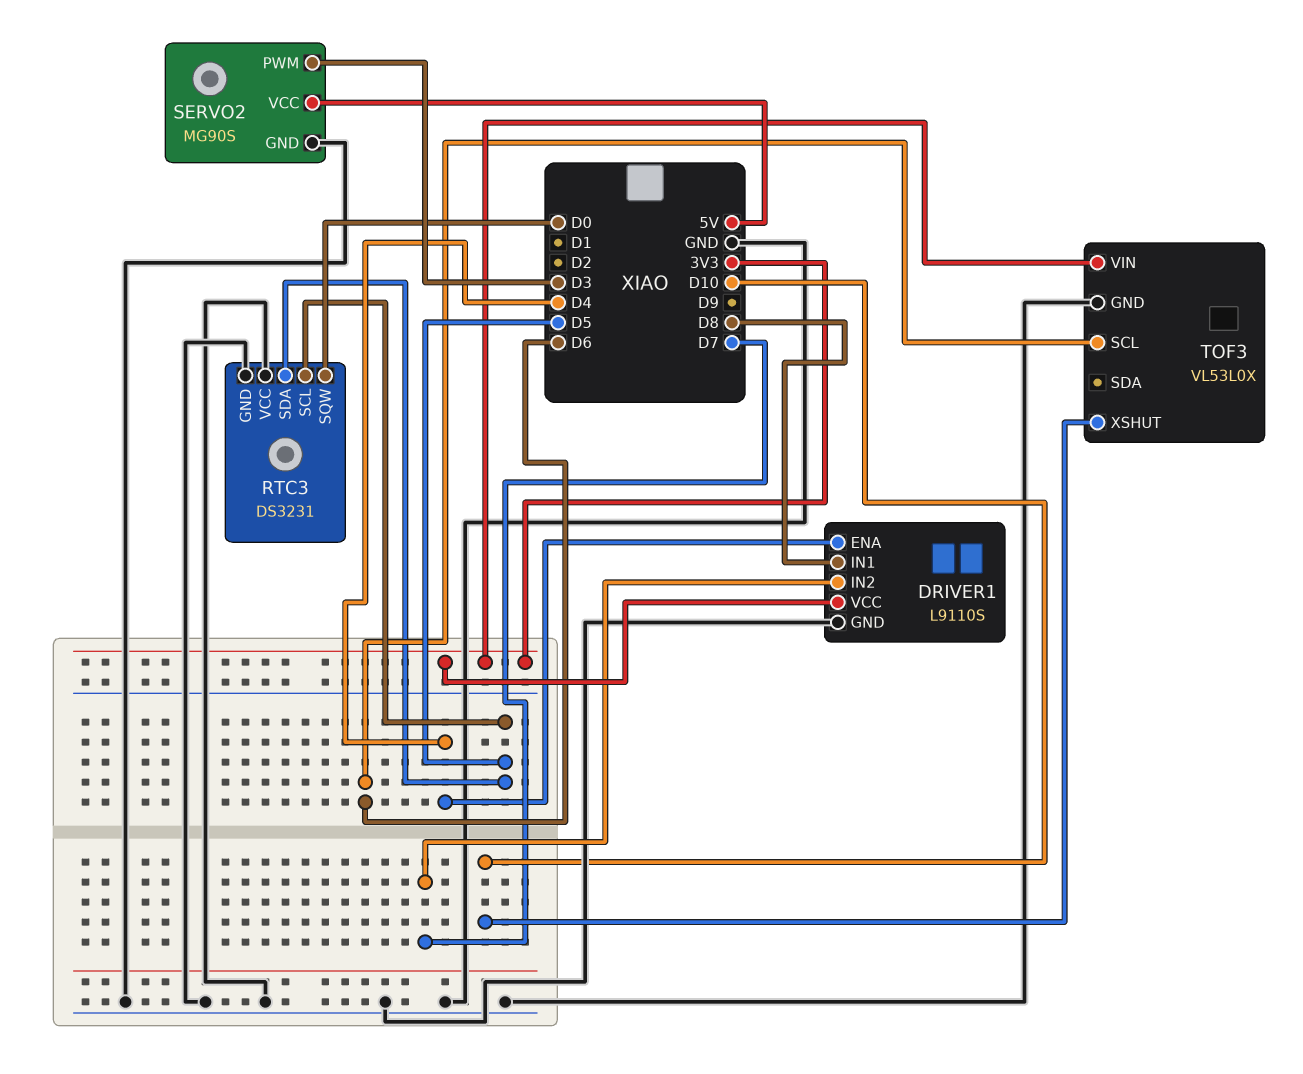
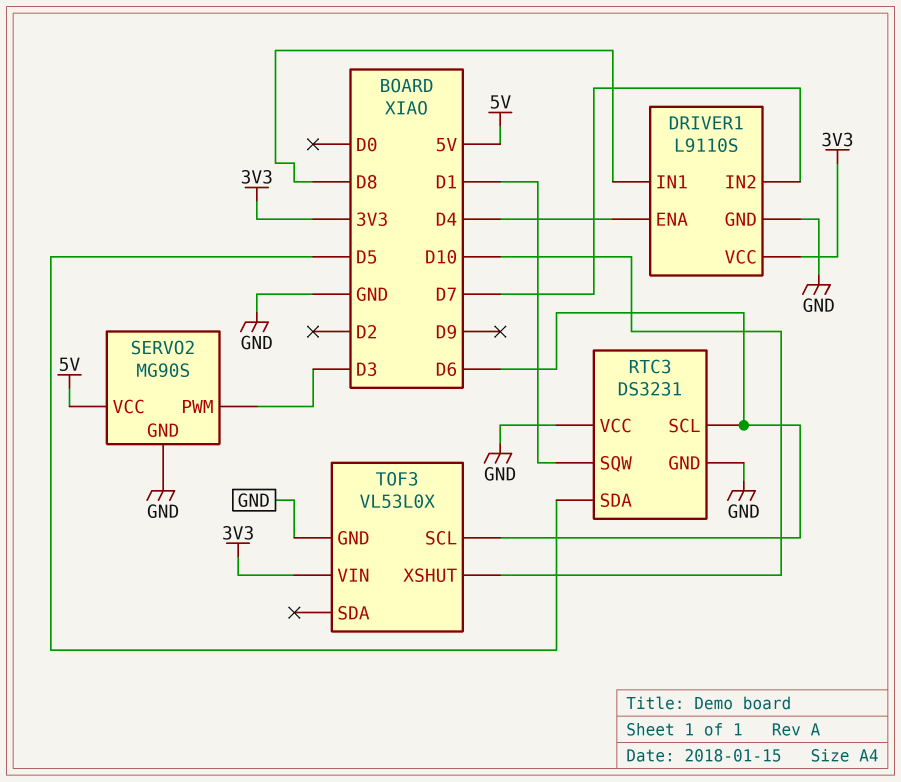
RTC3 pin SCL: D5 -> D6
RTC3 pin SQW: D0 -> D1

